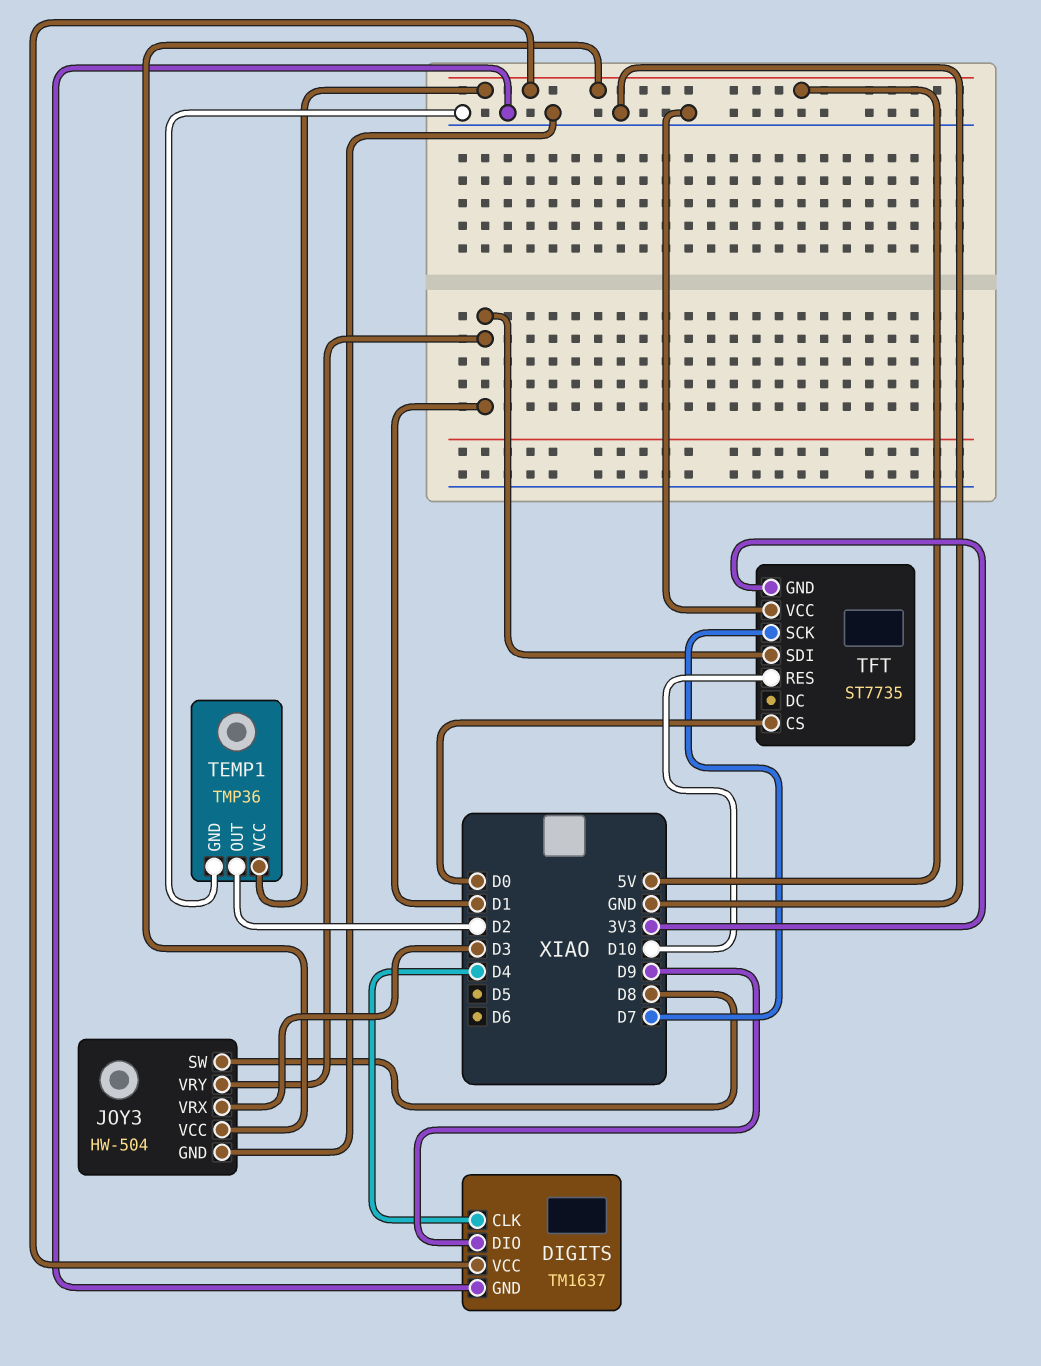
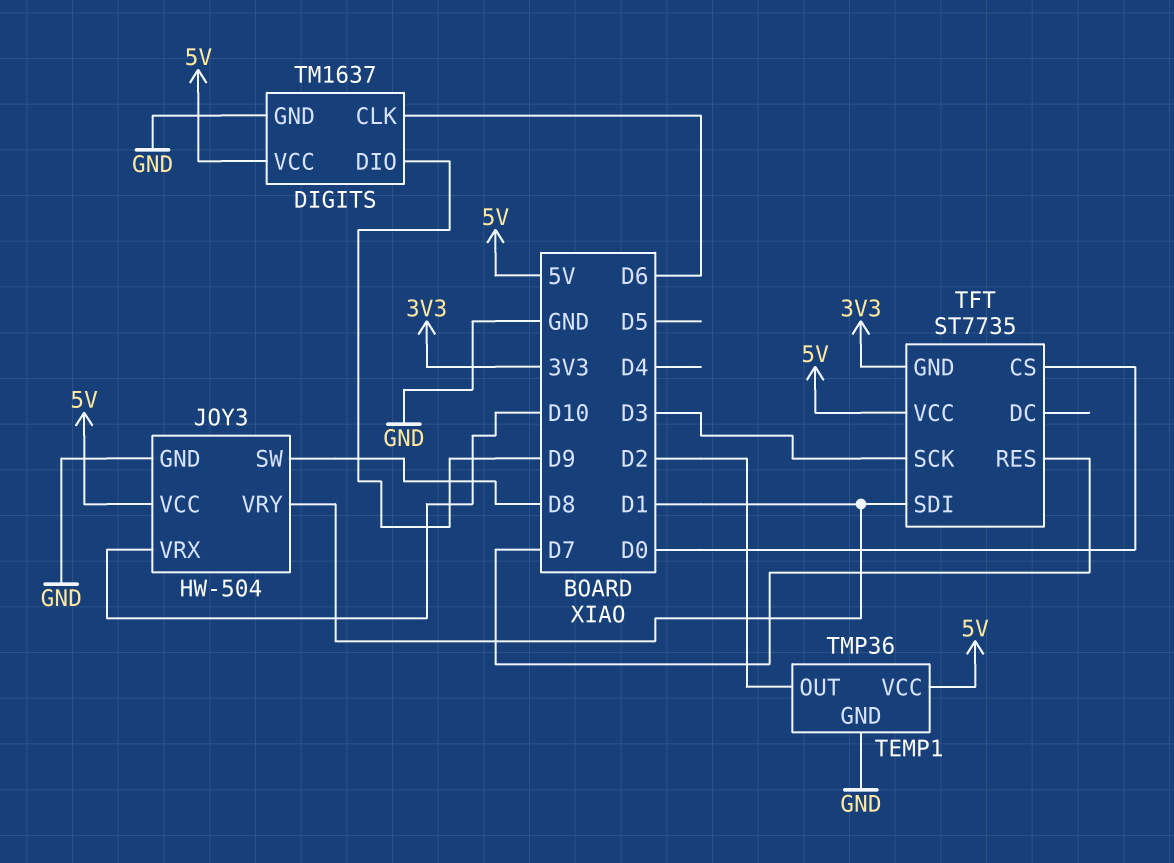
DIGITS pin CLK: D4 -> D6
JOY3 pin VRX: D3 -> D10
TFT pin RES: D10 -> D7
TFT pin SCK: D7 -> D3
TFT pin VCC: GND -> 5V

